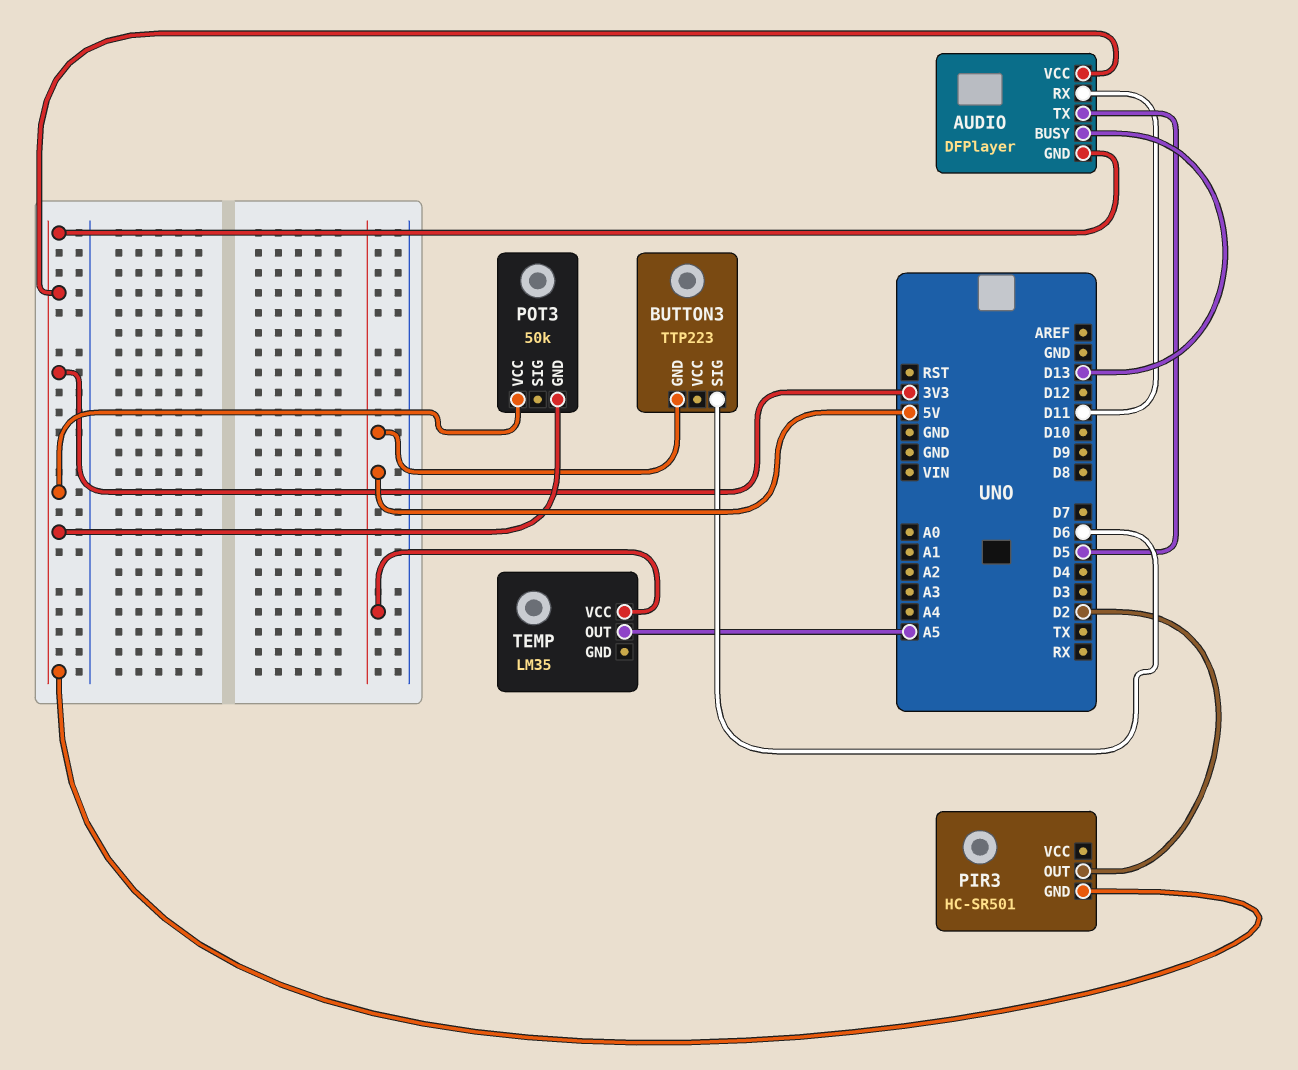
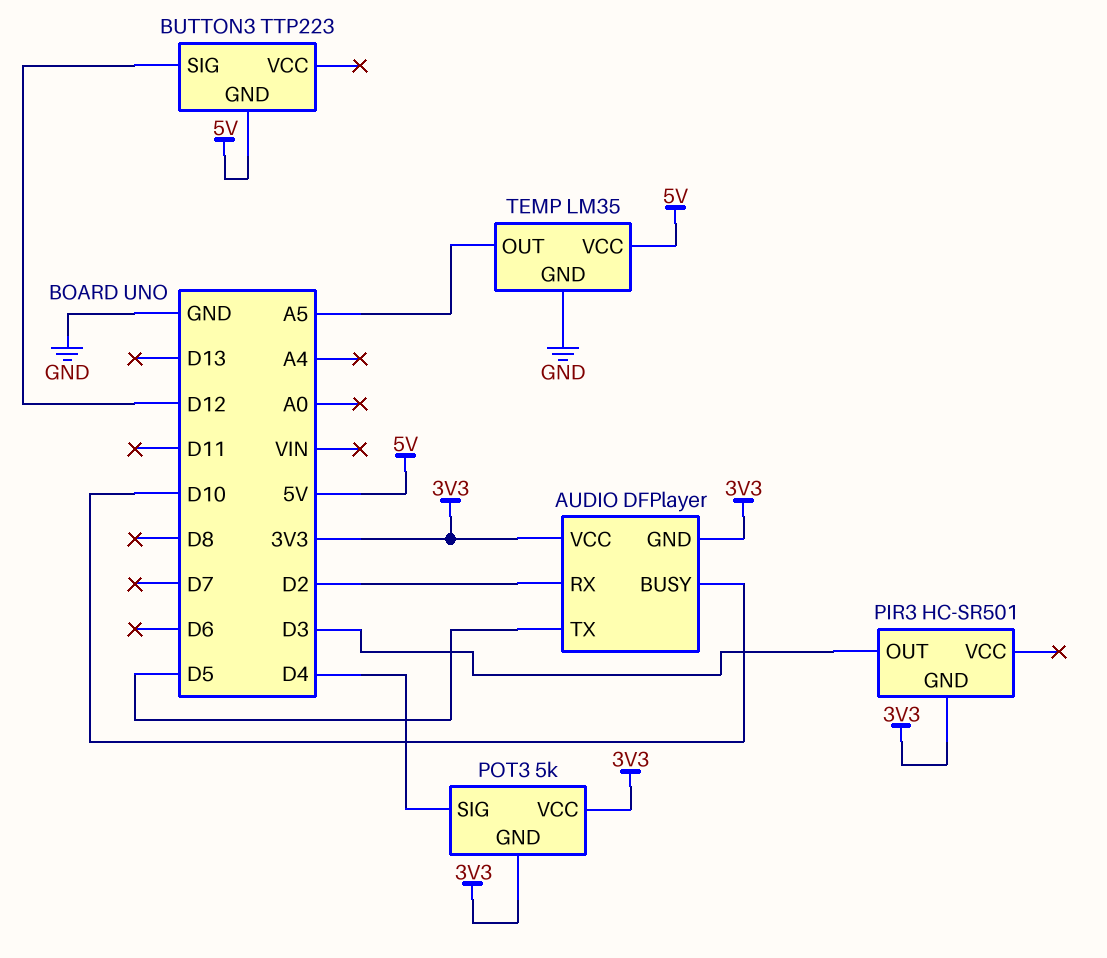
AUDIO pin BUSY: D13 -> D10
AUDIO pin RX: D11 -> D2
BUTTON3 pin SIG: D6 -> D12
PIR3 pin OUT: D2 -> D3
POT3: 50k -> 5k
POT3 pin SIG: none -> D4
TEMP pin GND: none -> GND

